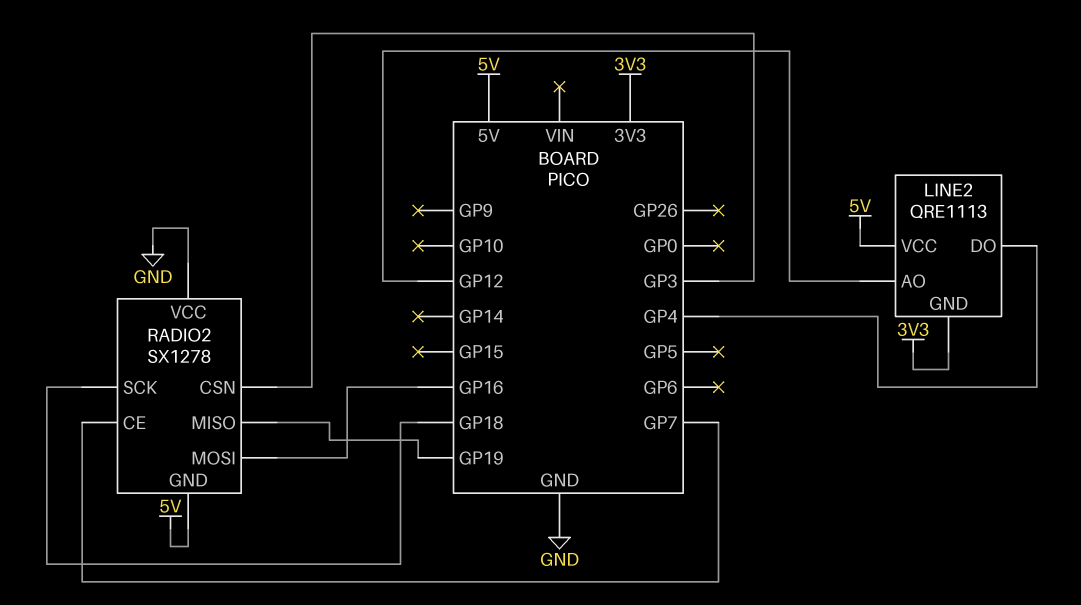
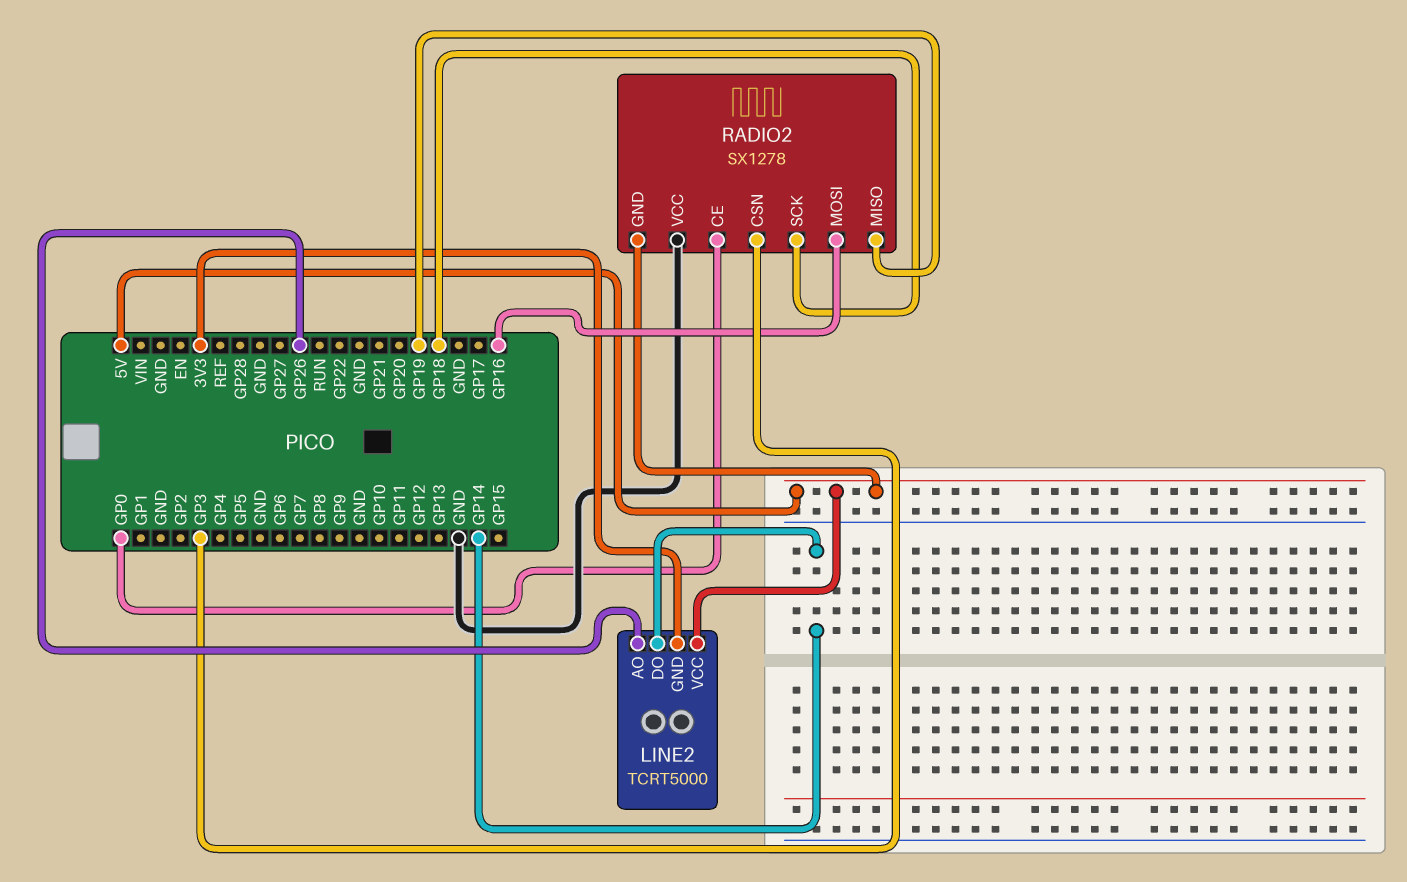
LINE2: QRE1113 -> TCRT5000
LINE2 pin AO: GP12 -> GP26
LINE2 pin DO: GP4 -> GP14
RADIO2 pin CE: GP7 -> GP0

